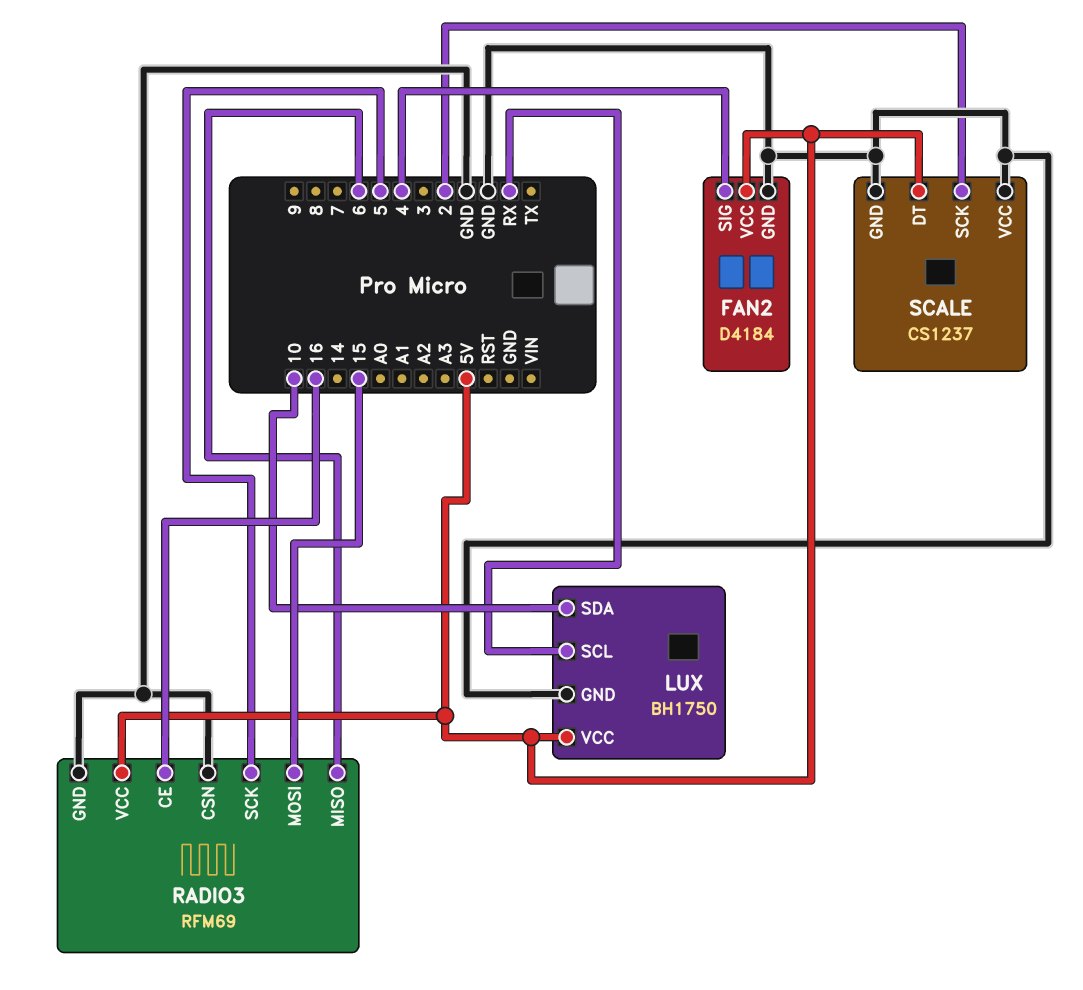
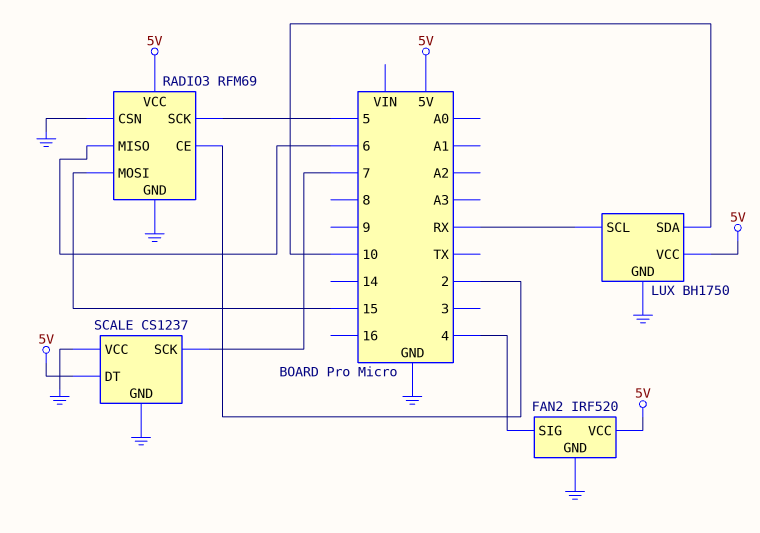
FAN2: D4184 -> IRF520
RADIO3 pin CE: 16 -> 2
SCALE pin SCK: 2 -> 7

